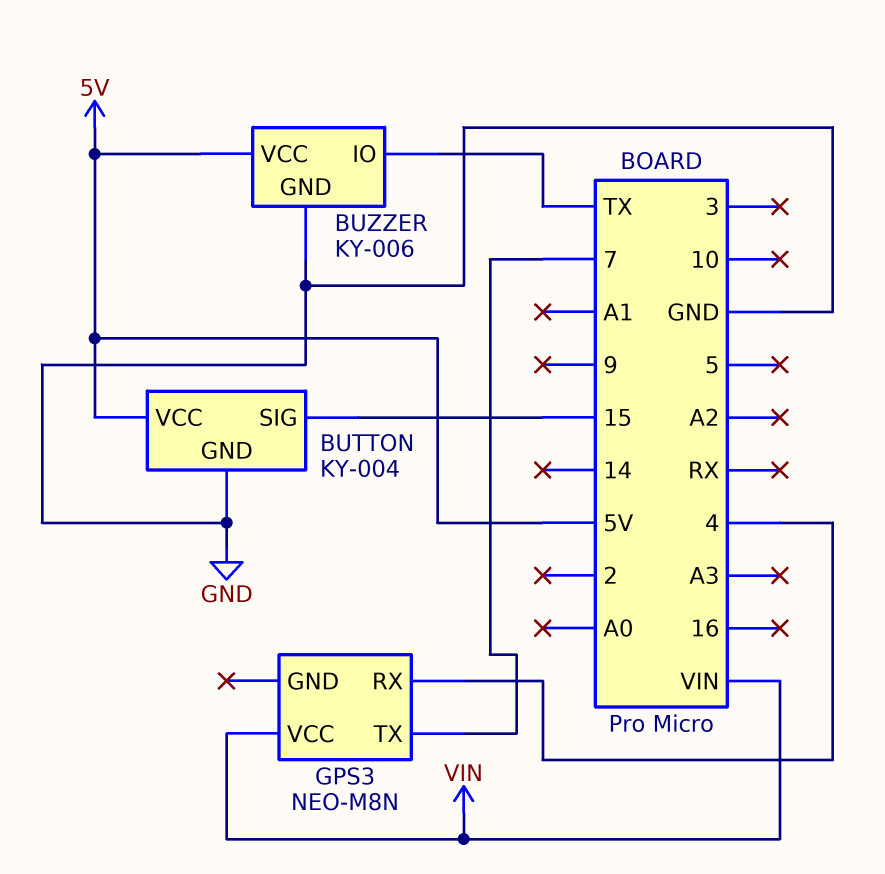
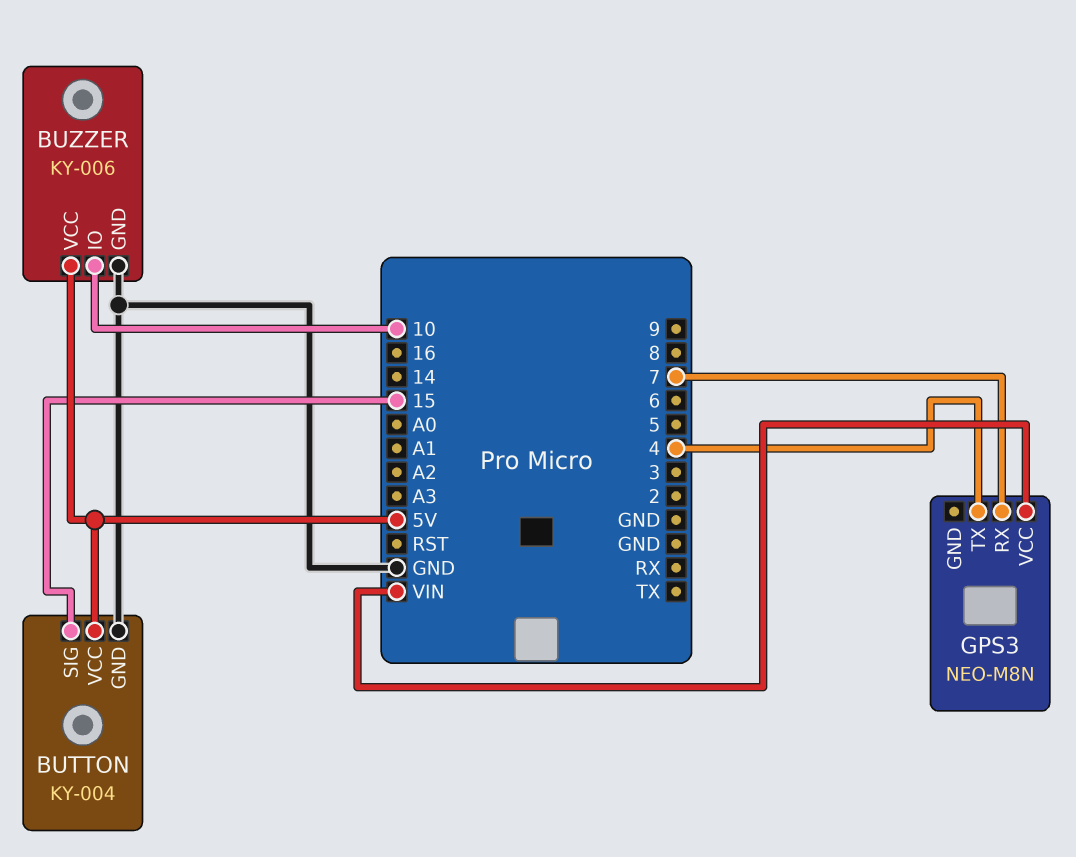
BUZZER pin IO: TX -> 10
GPS3 pin RX: 4 -> 7
GPS3 pin TX: 7 -> 4

